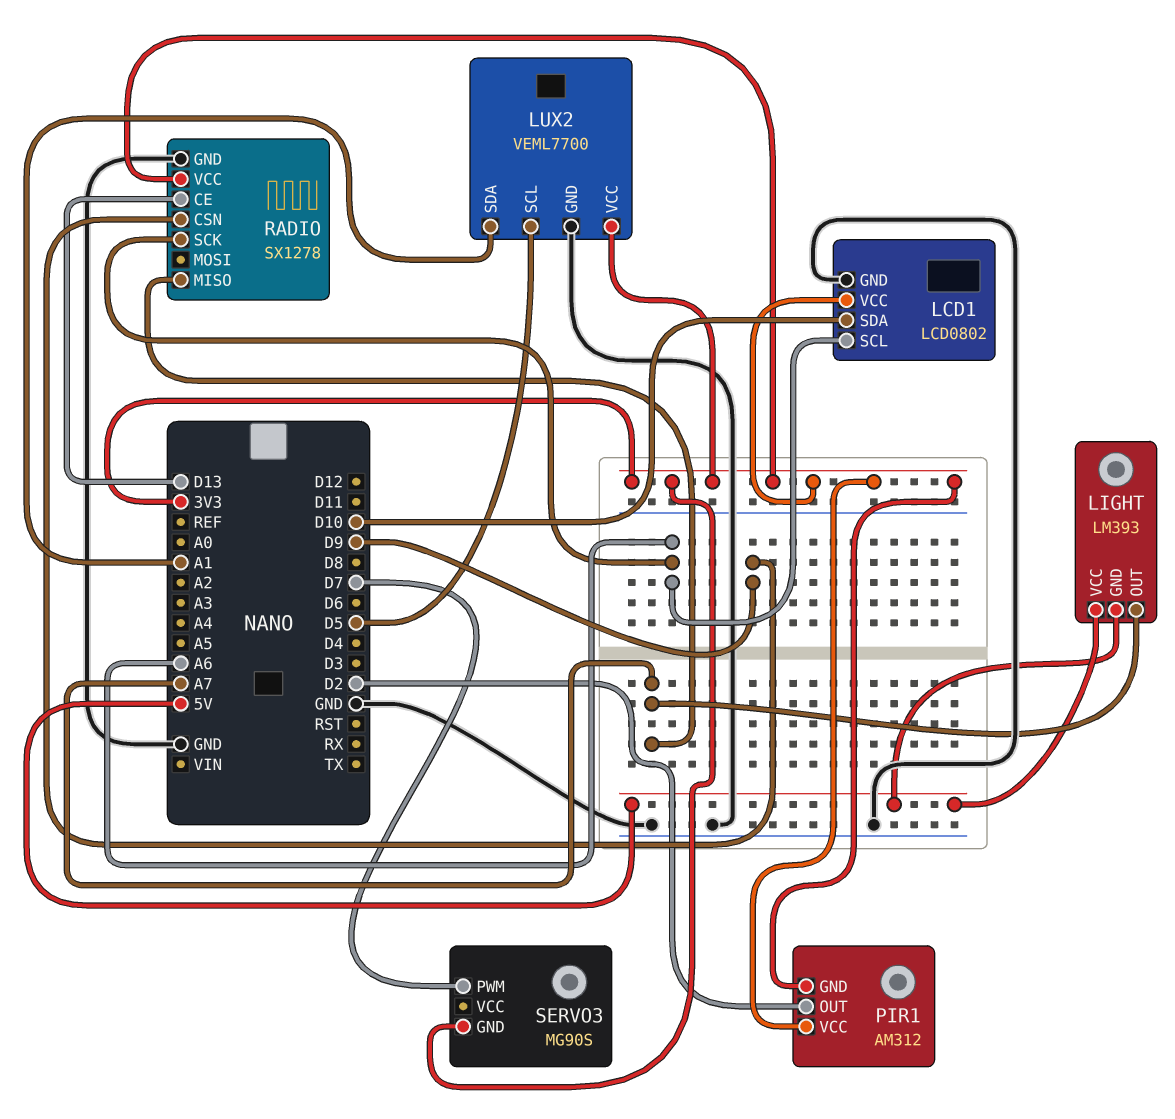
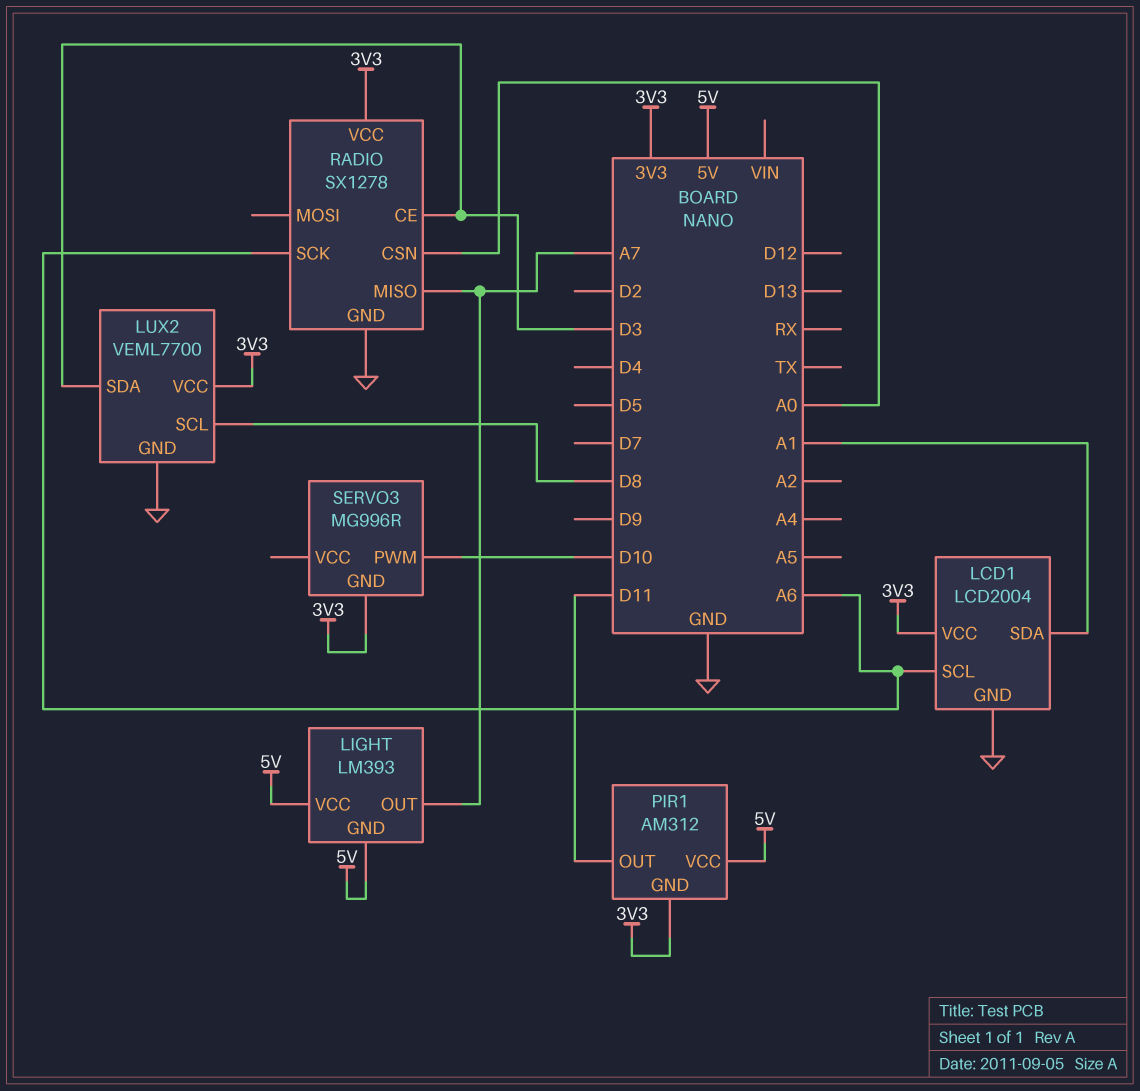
LCD1: LCD0802 -> LCD2004
LCD1 pin SDA: D10 -> A1
LUX2 pin SCL: D5 -> D8
LUX2 pin SDA: A1 -> D3
PIR1 pin OUT: D2 -> D11
PIR1 pin VCC: 3V3 -> 5V
RADIO pin CE: D13 -> D3
RADIO pin CSN: D9 -> A0
SERVO3: MG90S -> MG996R
SERVO3 pin PWM: D7 -> D10

